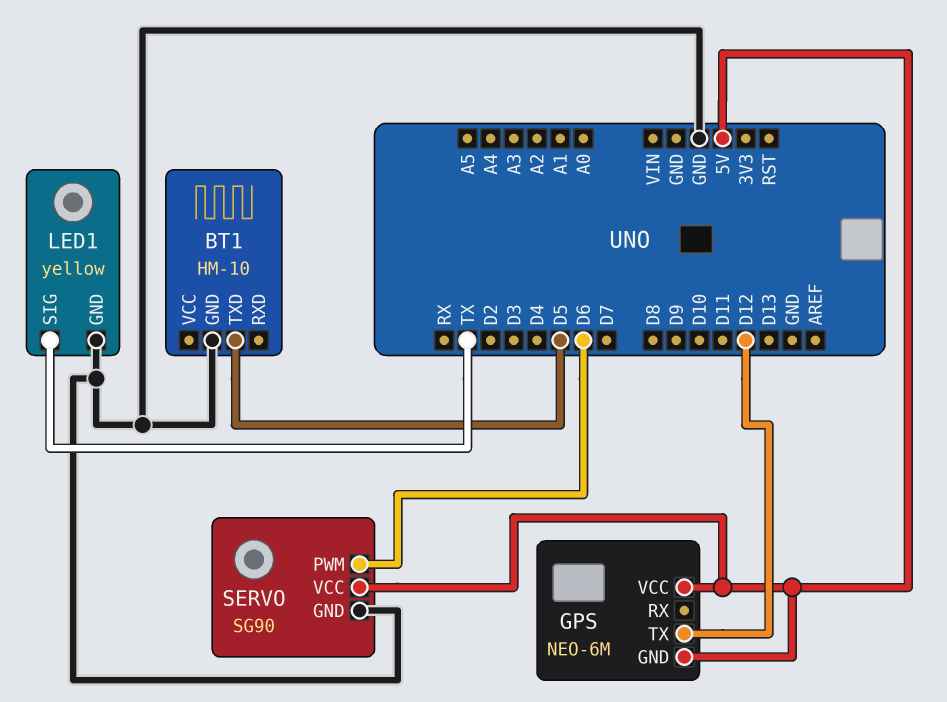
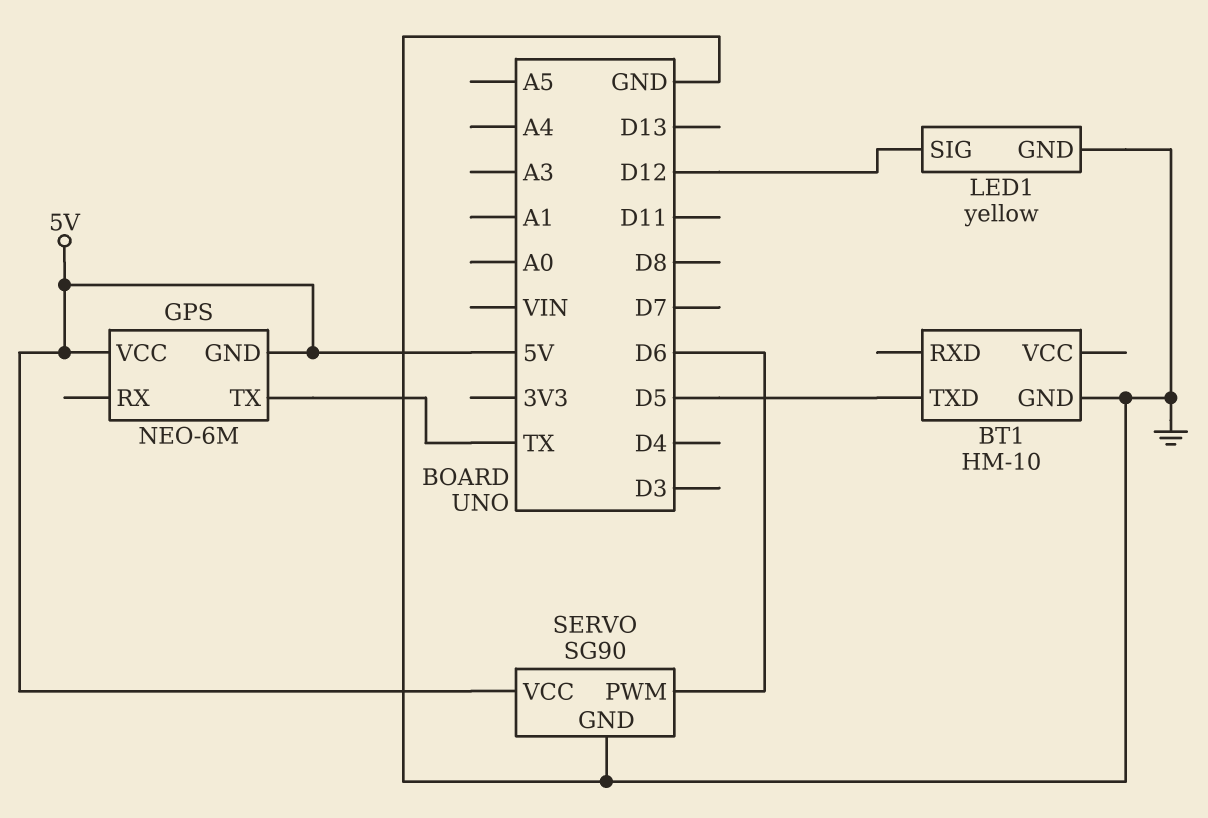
GPS pin TX: D12 -> TX
LED1 pin SIG: TX -> D12

